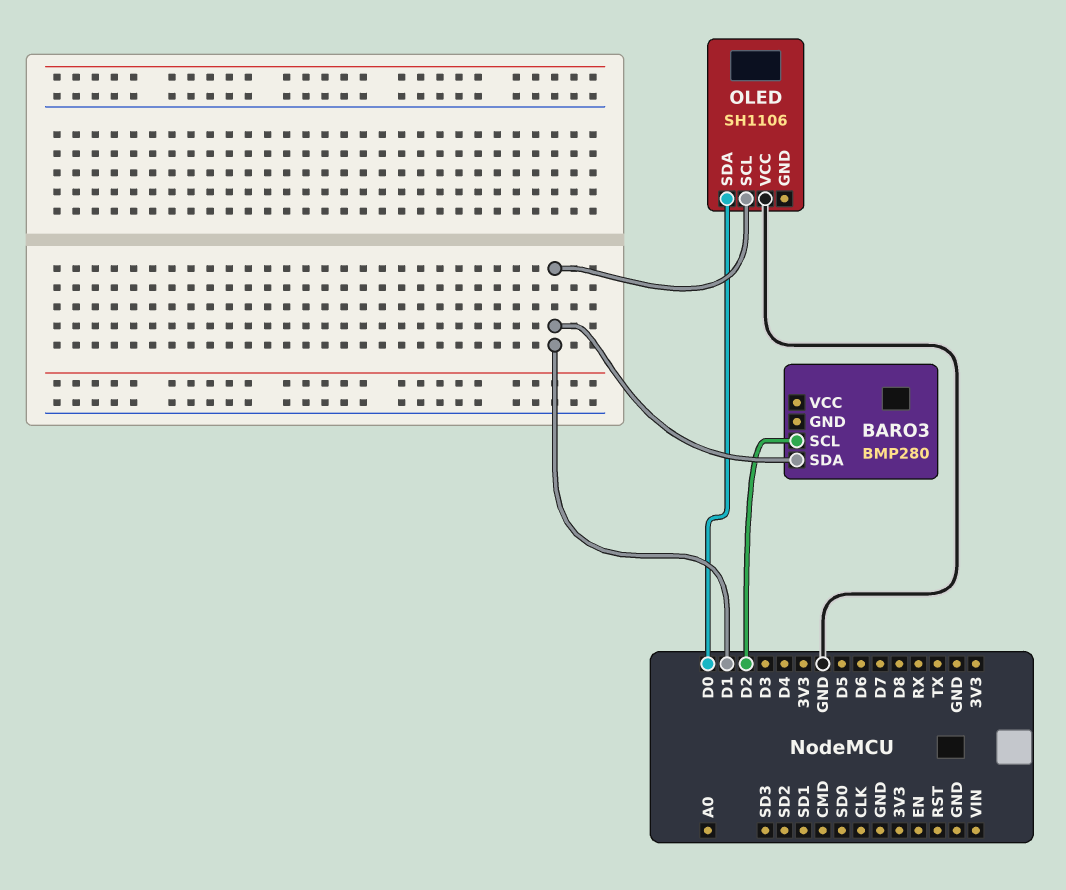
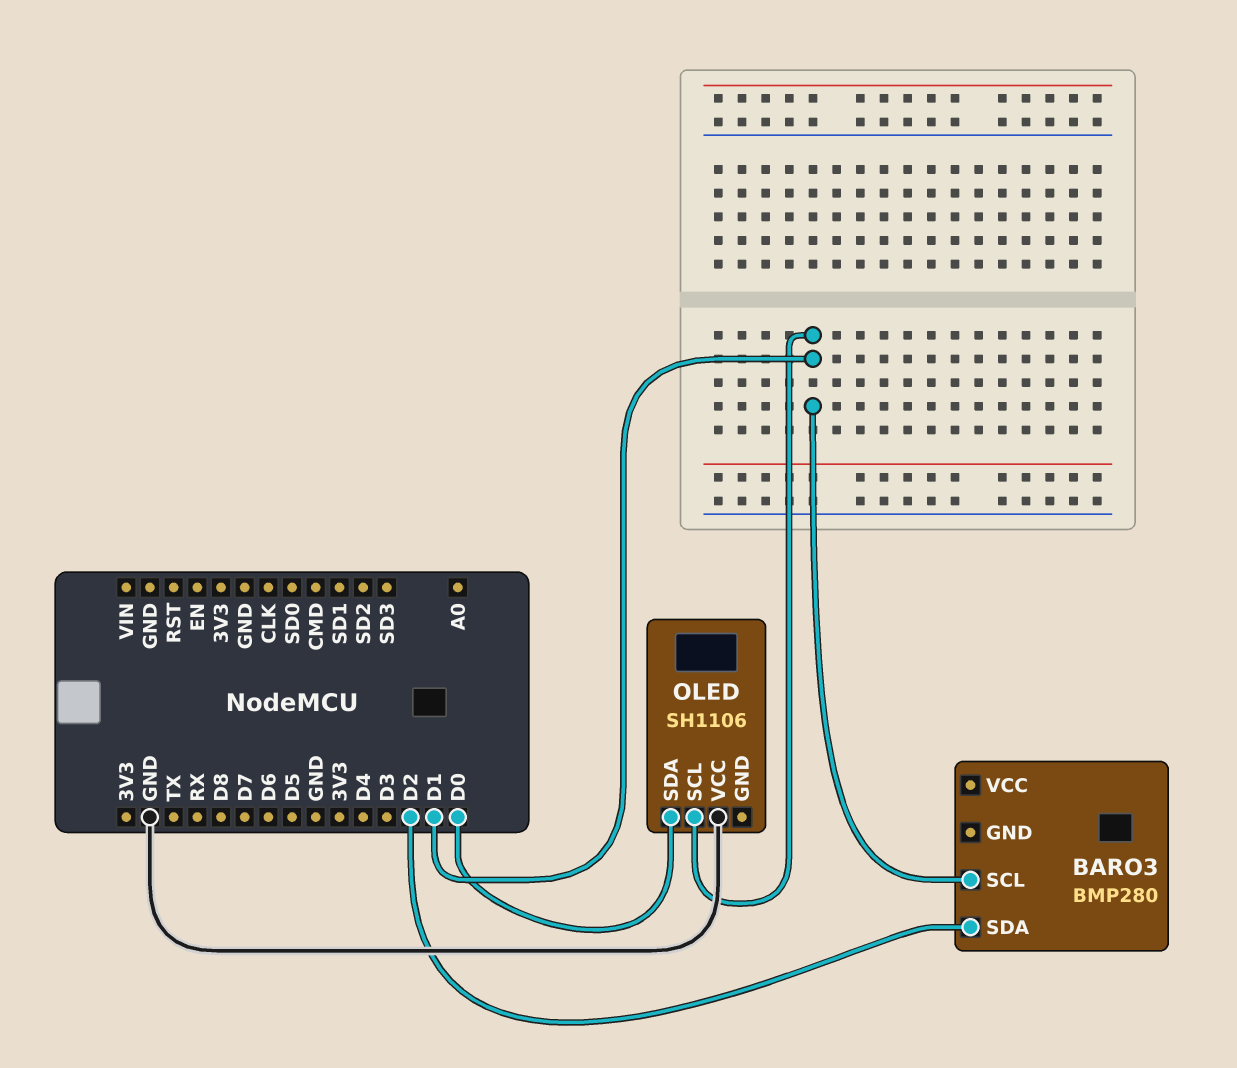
BARO3 pin SCL: D2 -> D1
BARO3 pin SDA: D1 -> D2

